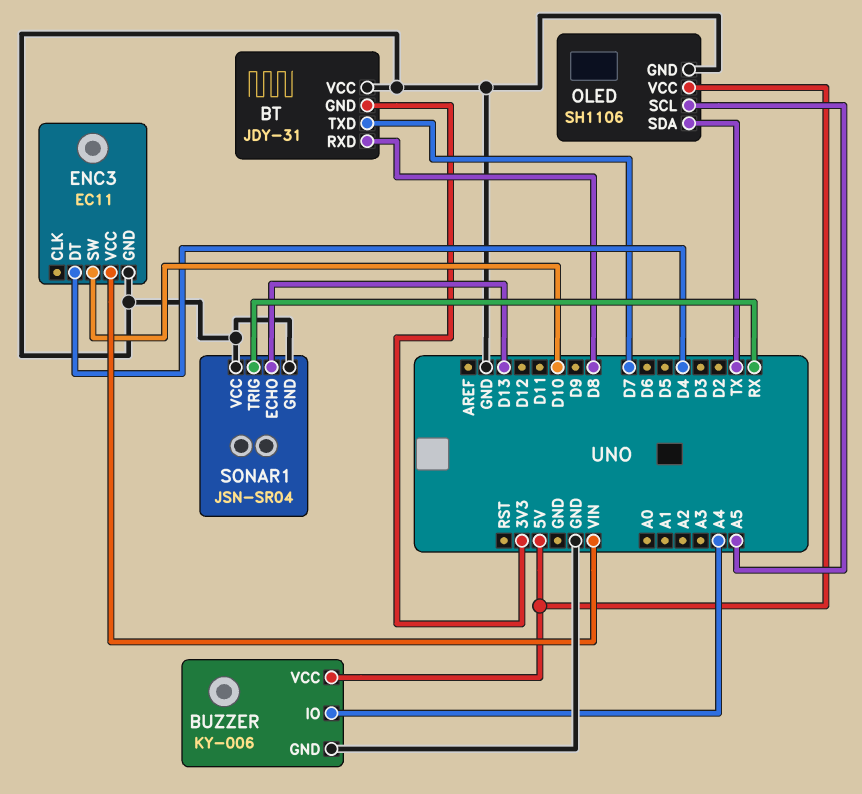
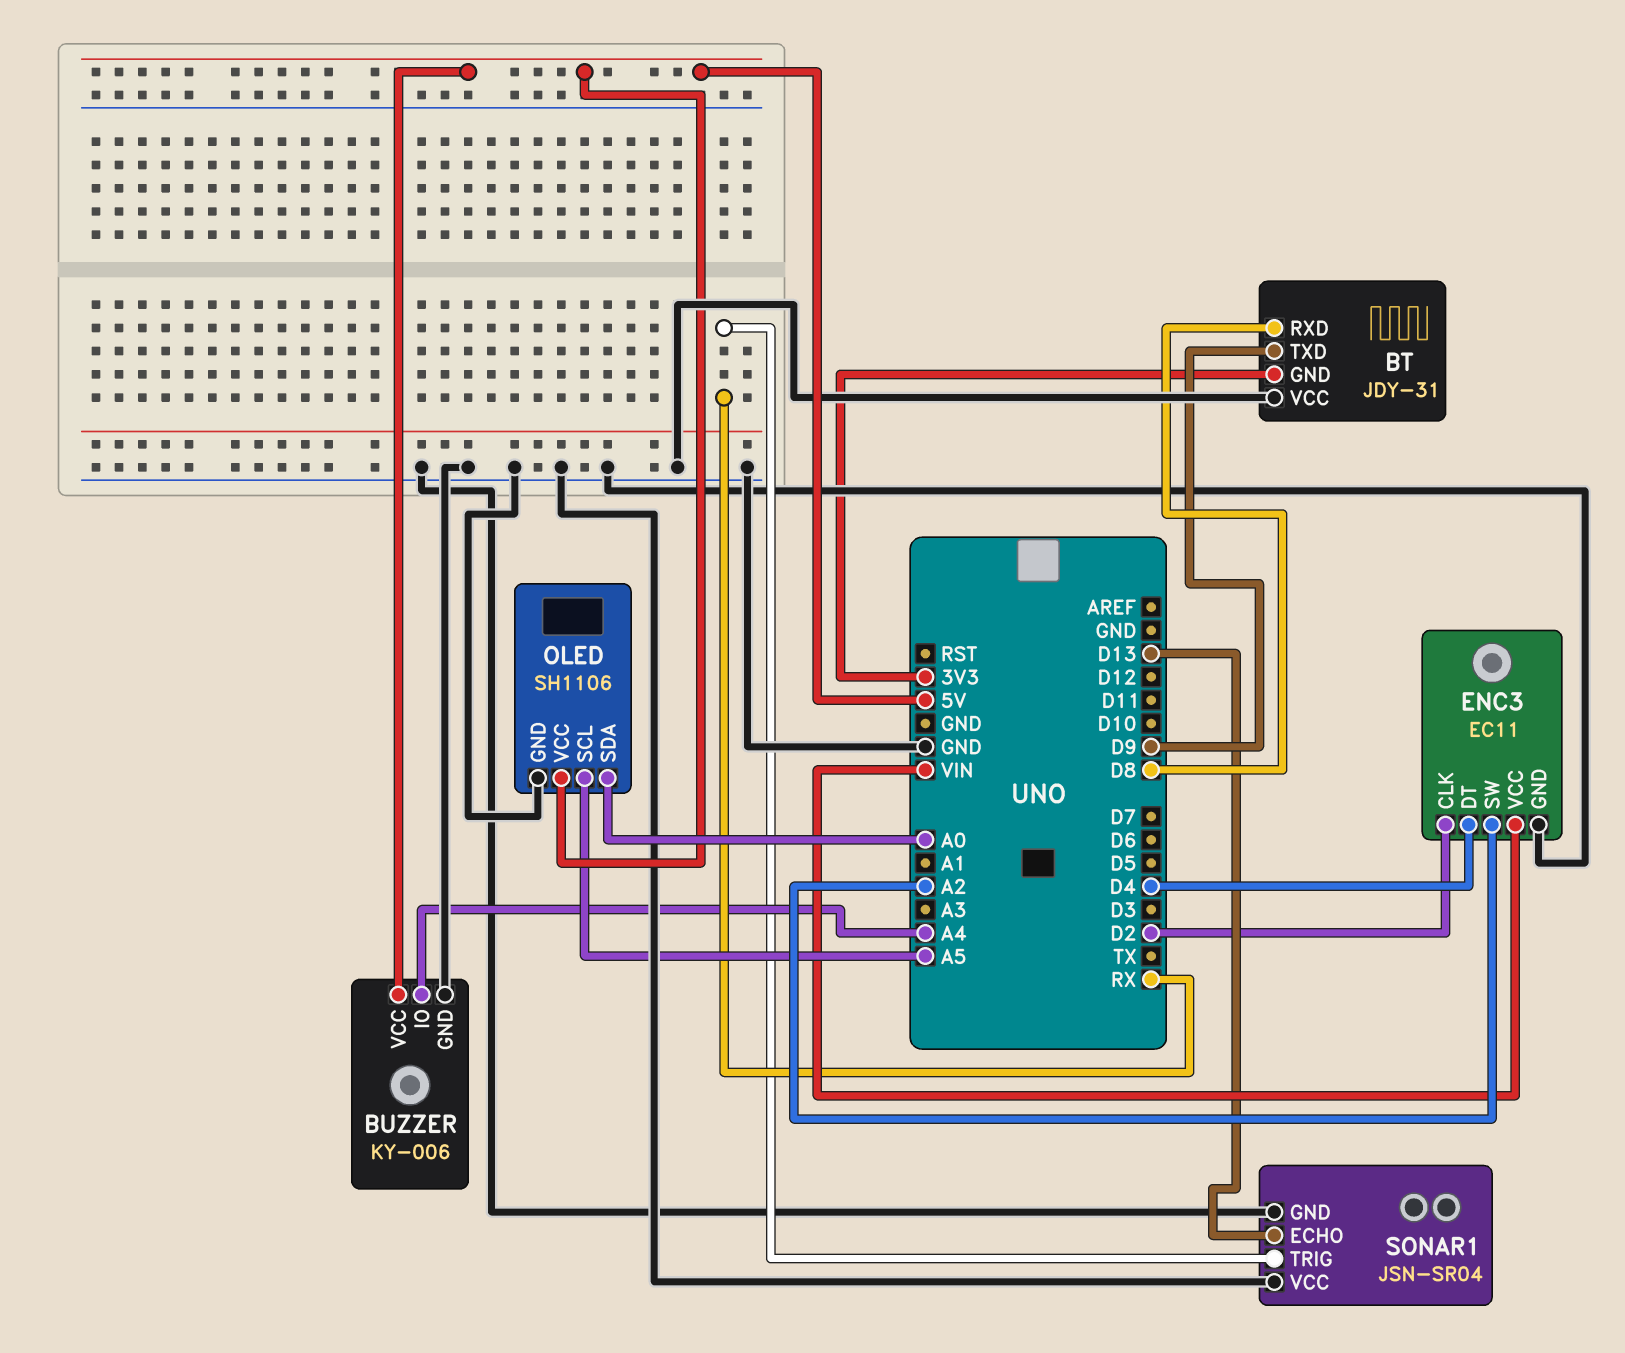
BT pin TXD: D7 -> D9
ENC3 pin CLK: none -> D2
ENC3 pin SW: D10 -> A2
OLED pin SDA: TX -> A0

